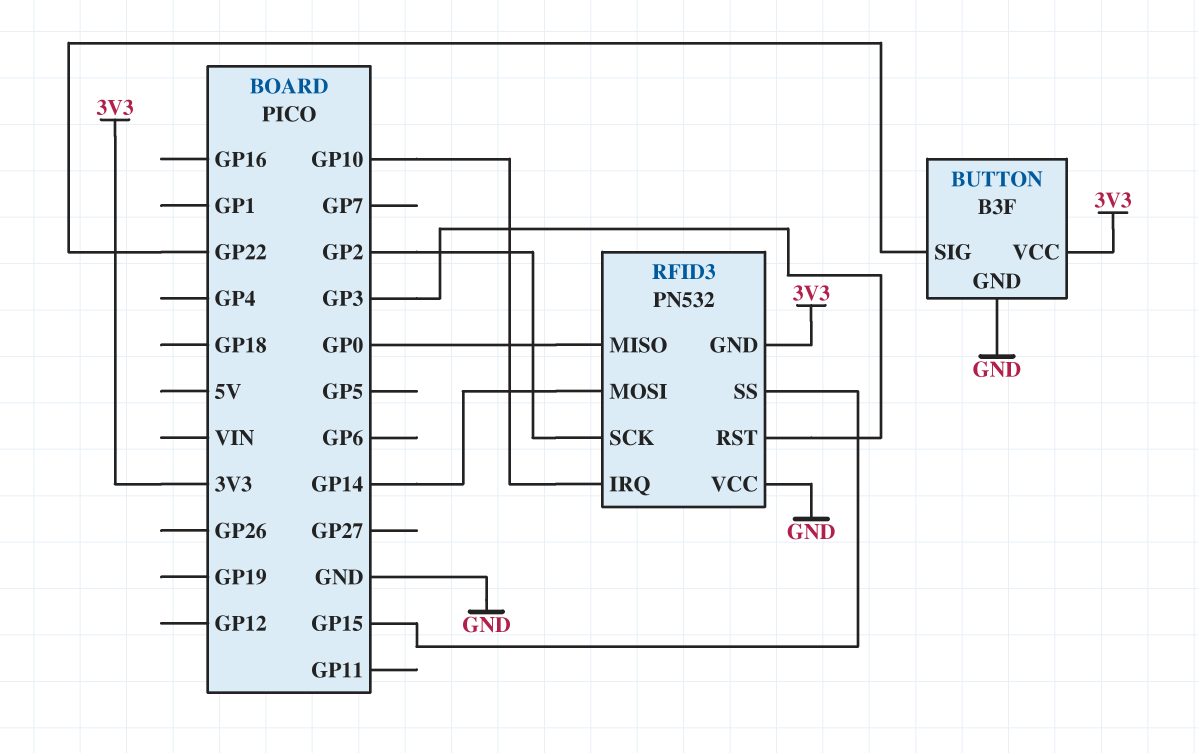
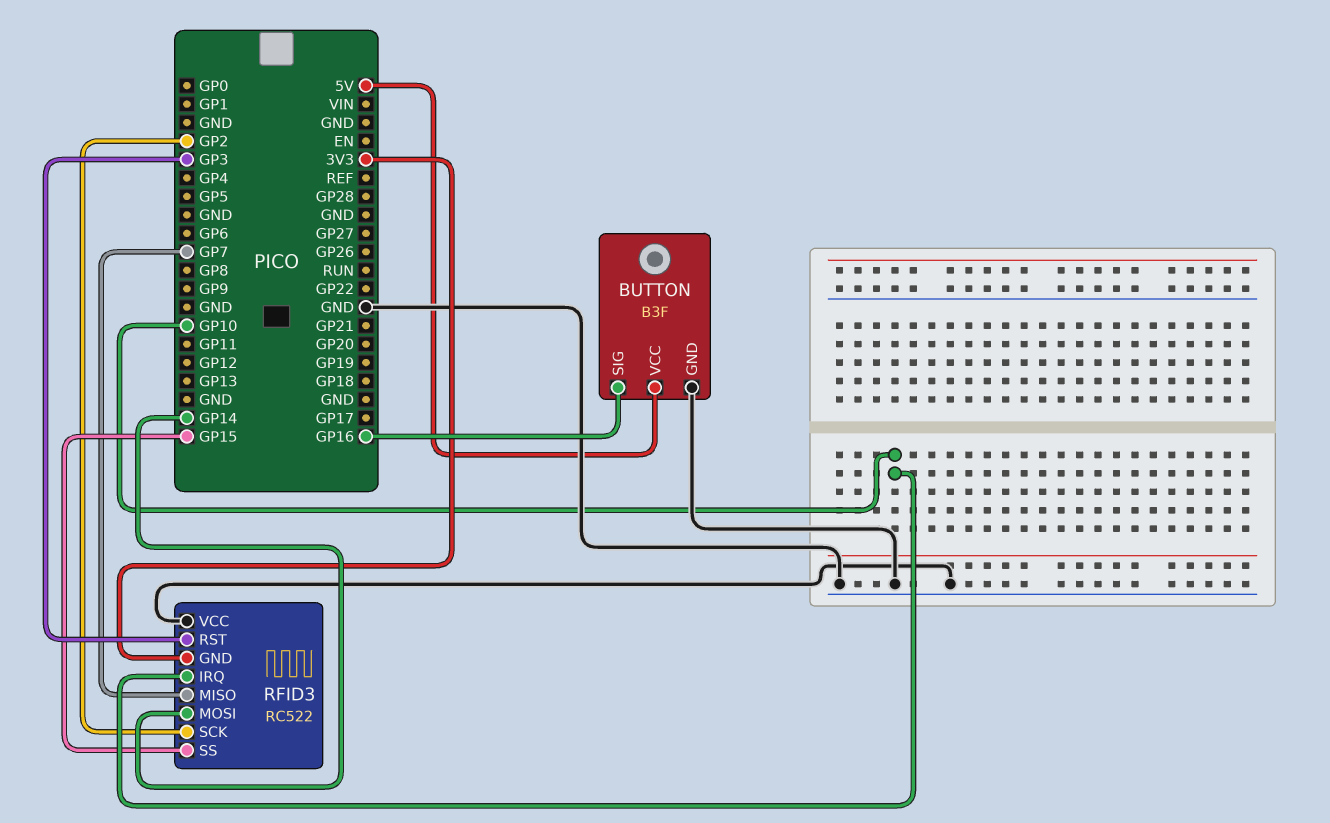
BUTTON pin SIG: GP22 -> GP16
BUTTON pin VCC: 3V3 -> 5V
RFID3: PN532 -> RC522
RFID3 pin MISO: GP0 -> GP7

